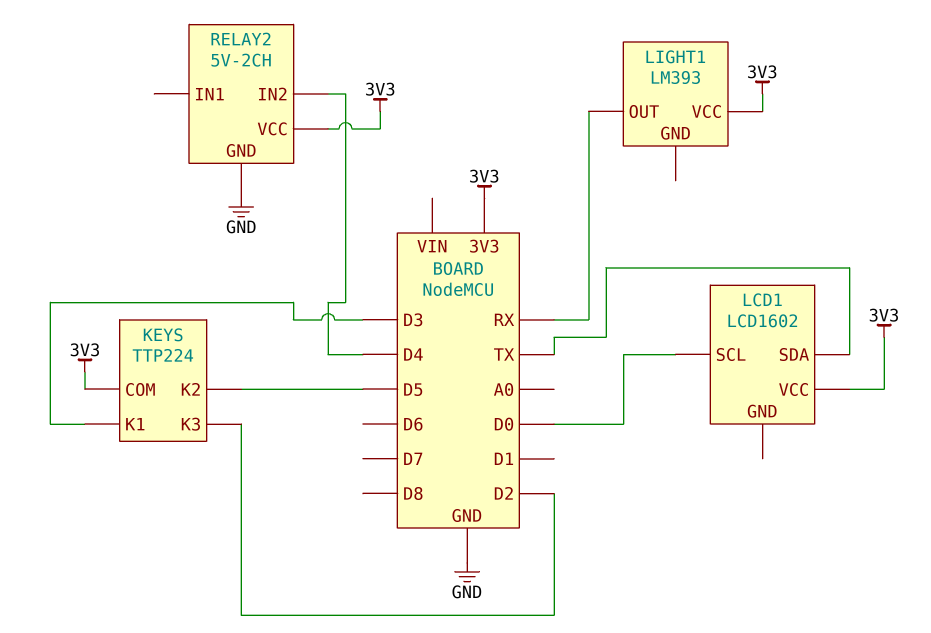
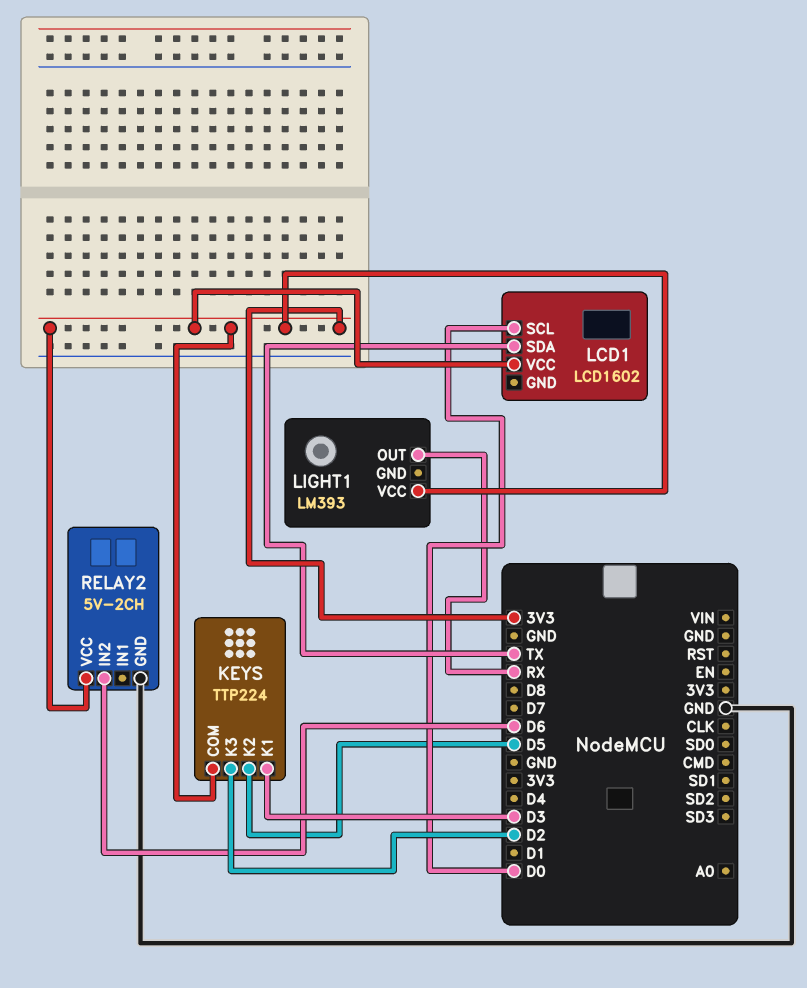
RELAY2 pin IN2: D4 -> D6

